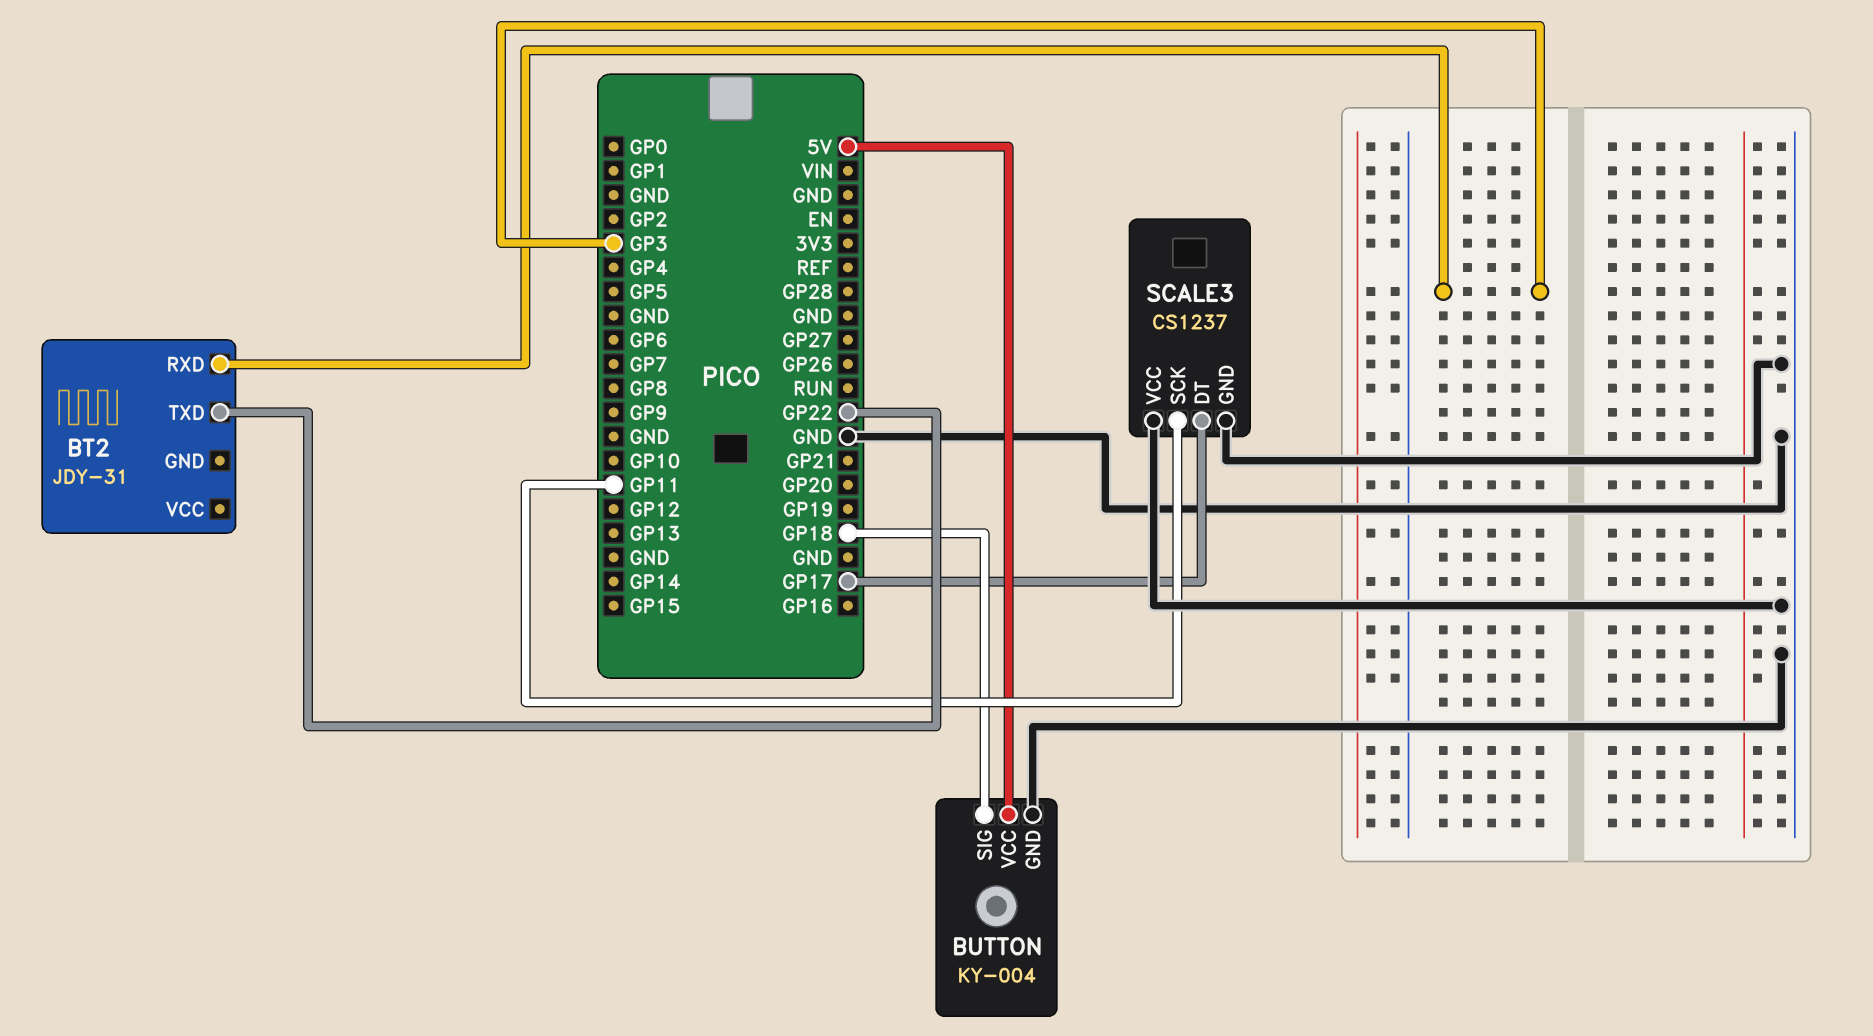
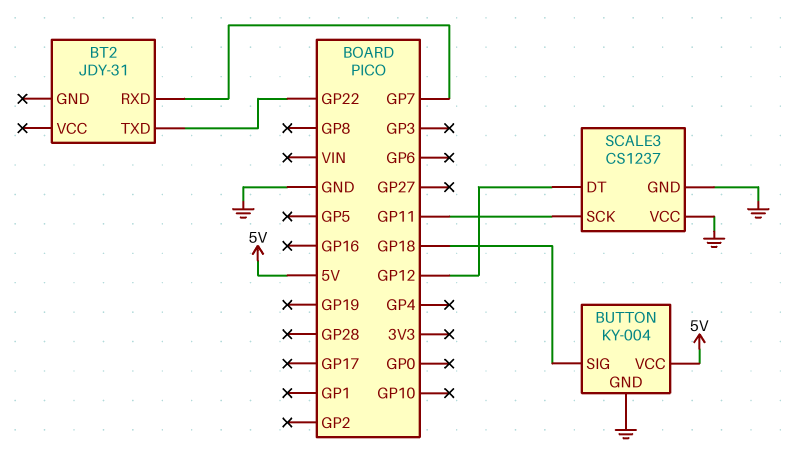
BT2 pin RXD: GP3 -> GP7
SCALE3 pin DT: GP17 -> GP12

